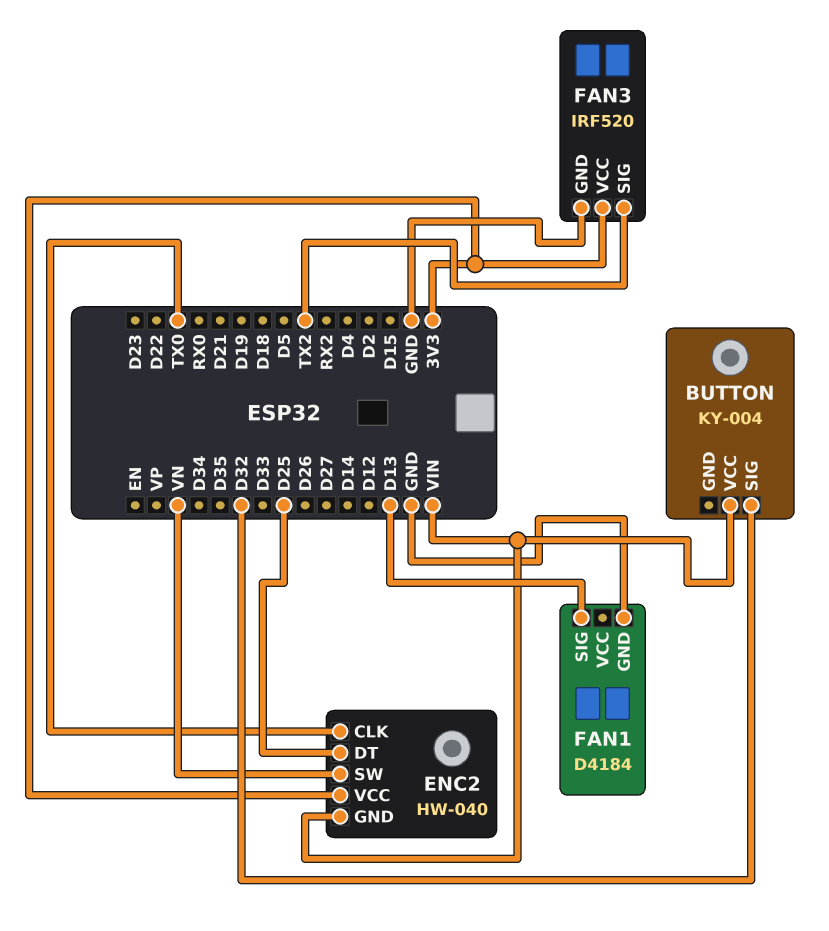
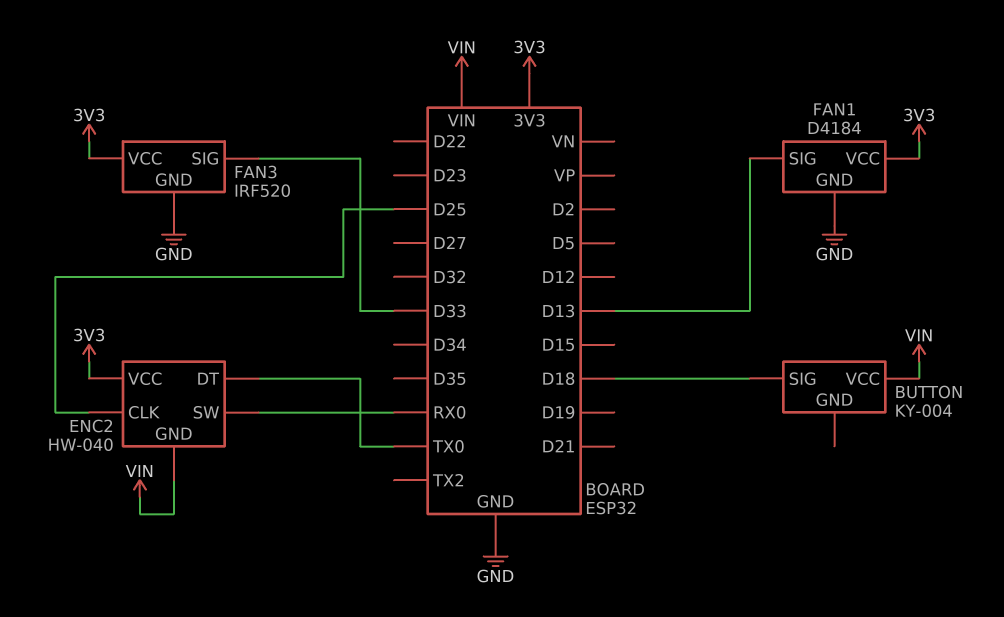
BUTTON pin SIG: D32 -> D18
ENC2 pin CLK: TX0 -> D25
ENC2 pin DT: D25 -> TX0
ENC2 pin SW: VN -> RX0
FAN1 pin VCC: none -> 3V3
FAN3 pin SIG: TX2 -> D33

